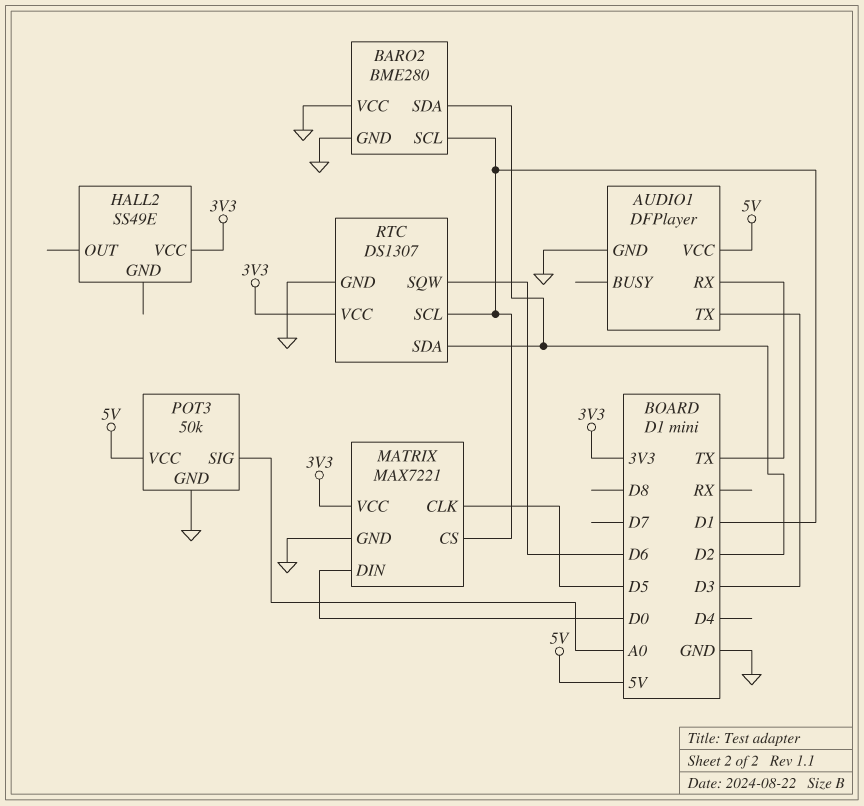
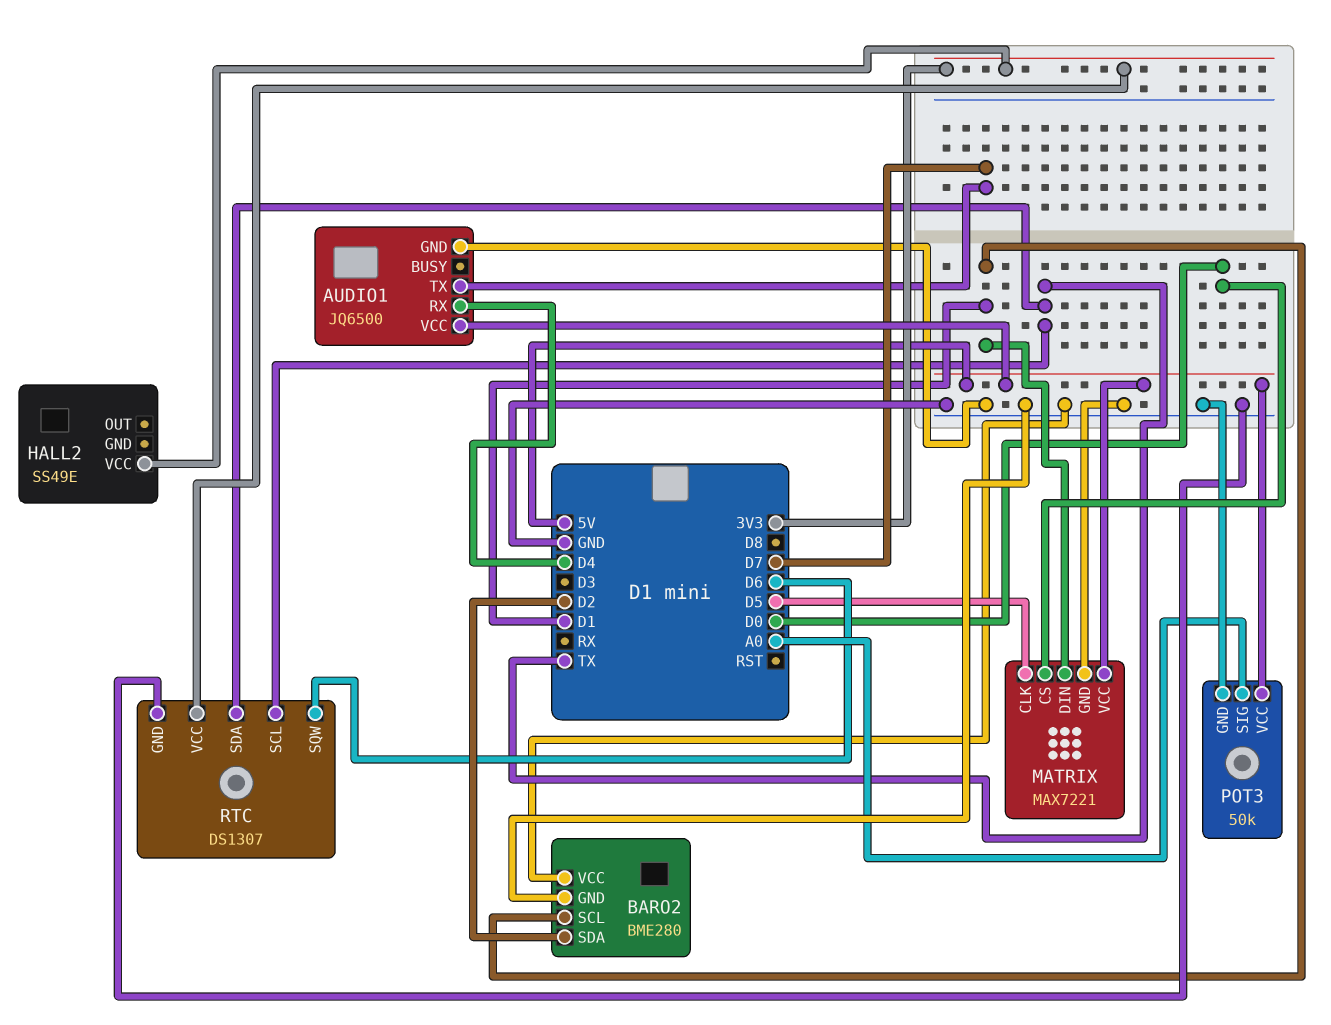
AUDIO1: DFPlayer -> JQ6500
AUDIO1 pin RX: TX -> D4
AUDIO1 pin TX: D3 -> D7
MATRIX pin CS: D1 -> D0
MATRIX pin DIN: D0 -> D1
MATRIX pin VCC: 3V3 -> 5V
RTC pin SCL: D1 -> TX
RTC pin SDA: D2 -> TX

